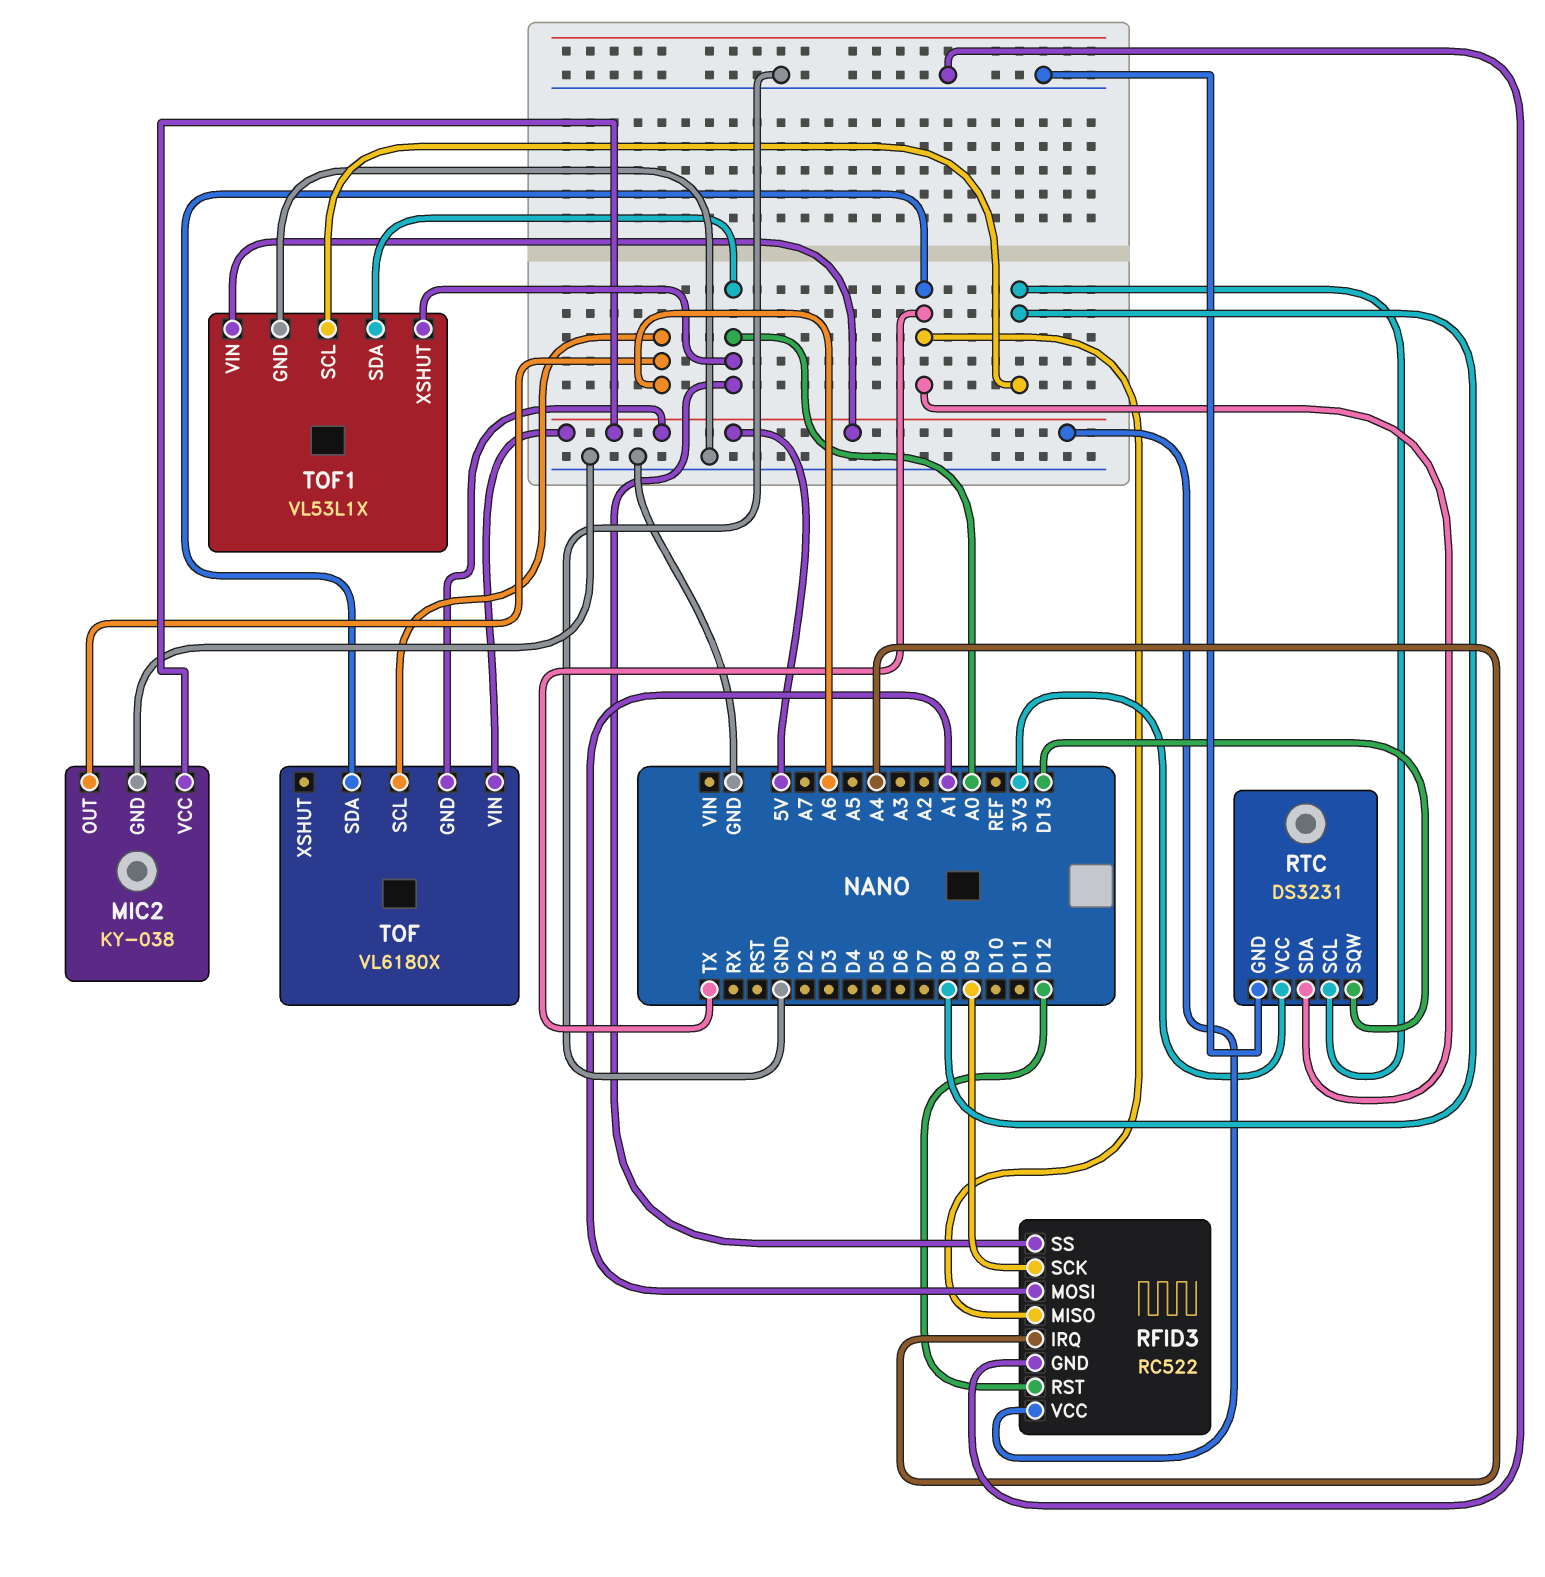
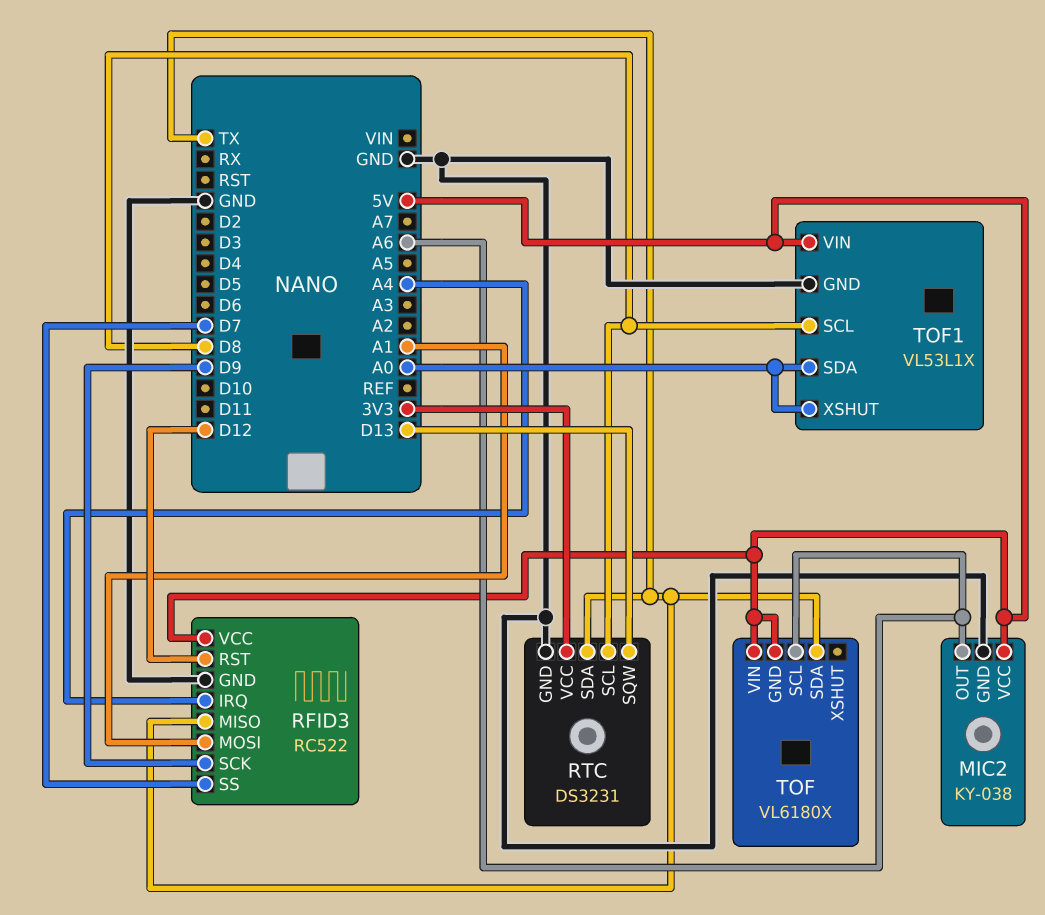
RFID3 pin SS: A0 -> D7

